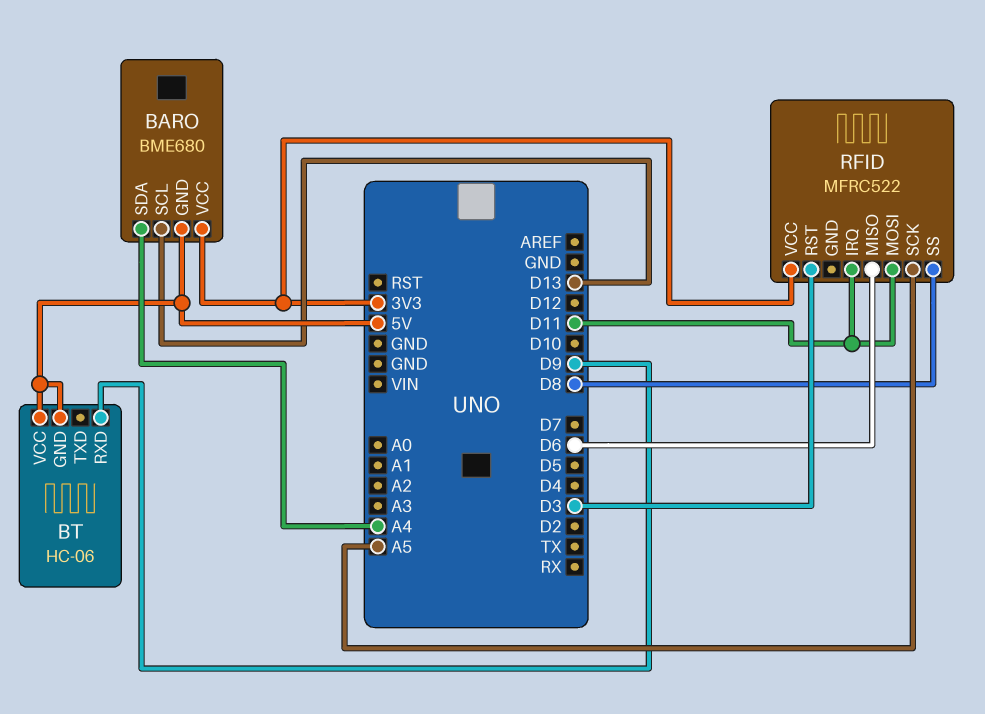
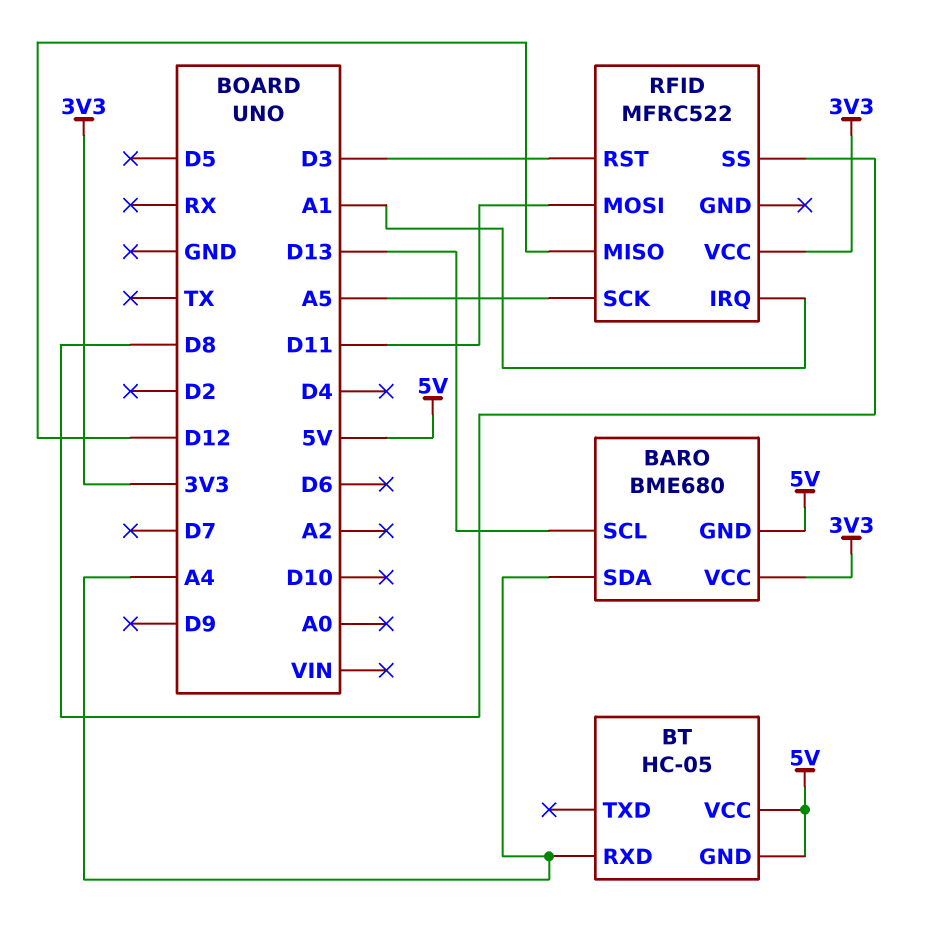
BT: HC-06 -> HC-05
BT pin RXD: D9 -> A4
RFID pin IRQ: D11 -> A1
RFID pin MISO: D6 -> D12

